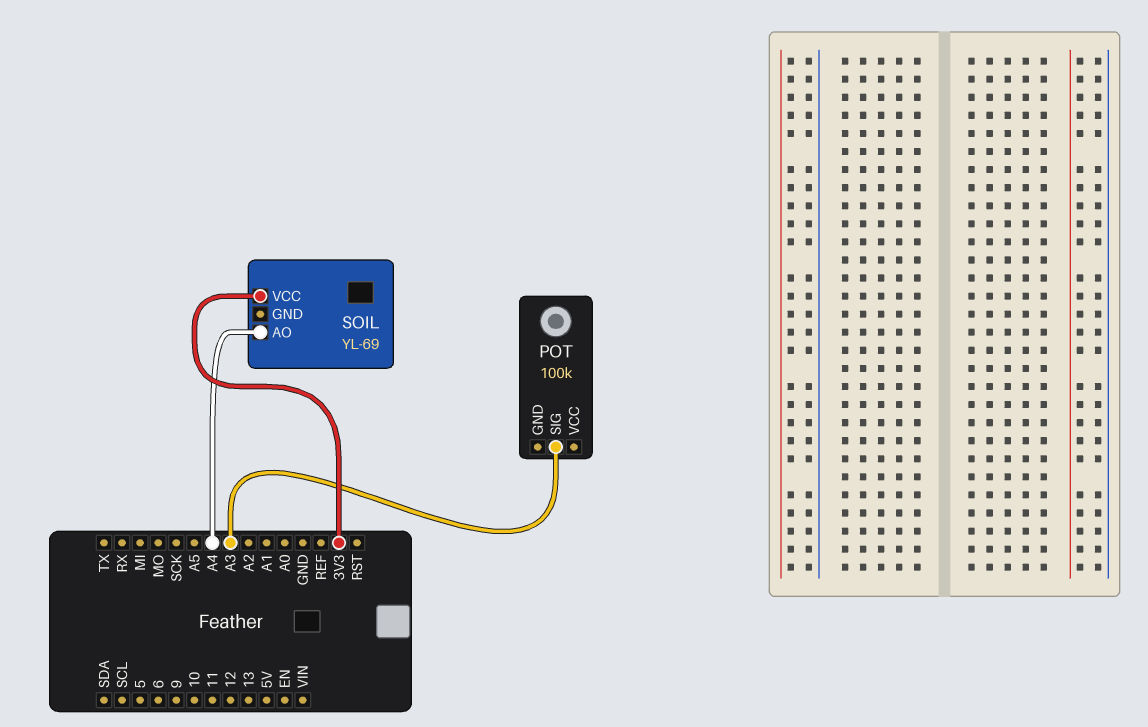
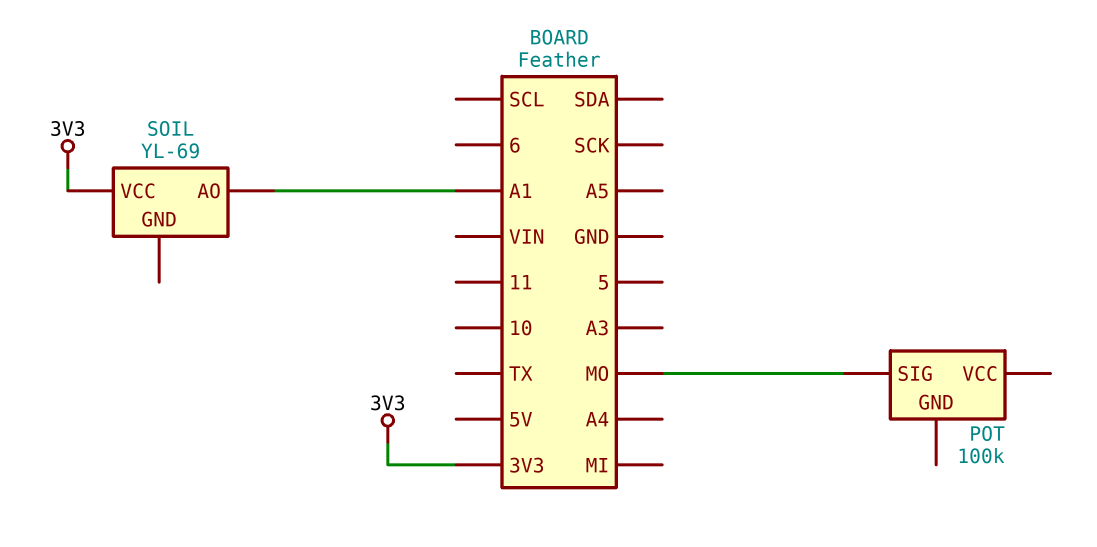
POT pin SIG: A3 -> MO
SOIL pin AO: A4 -> A1

